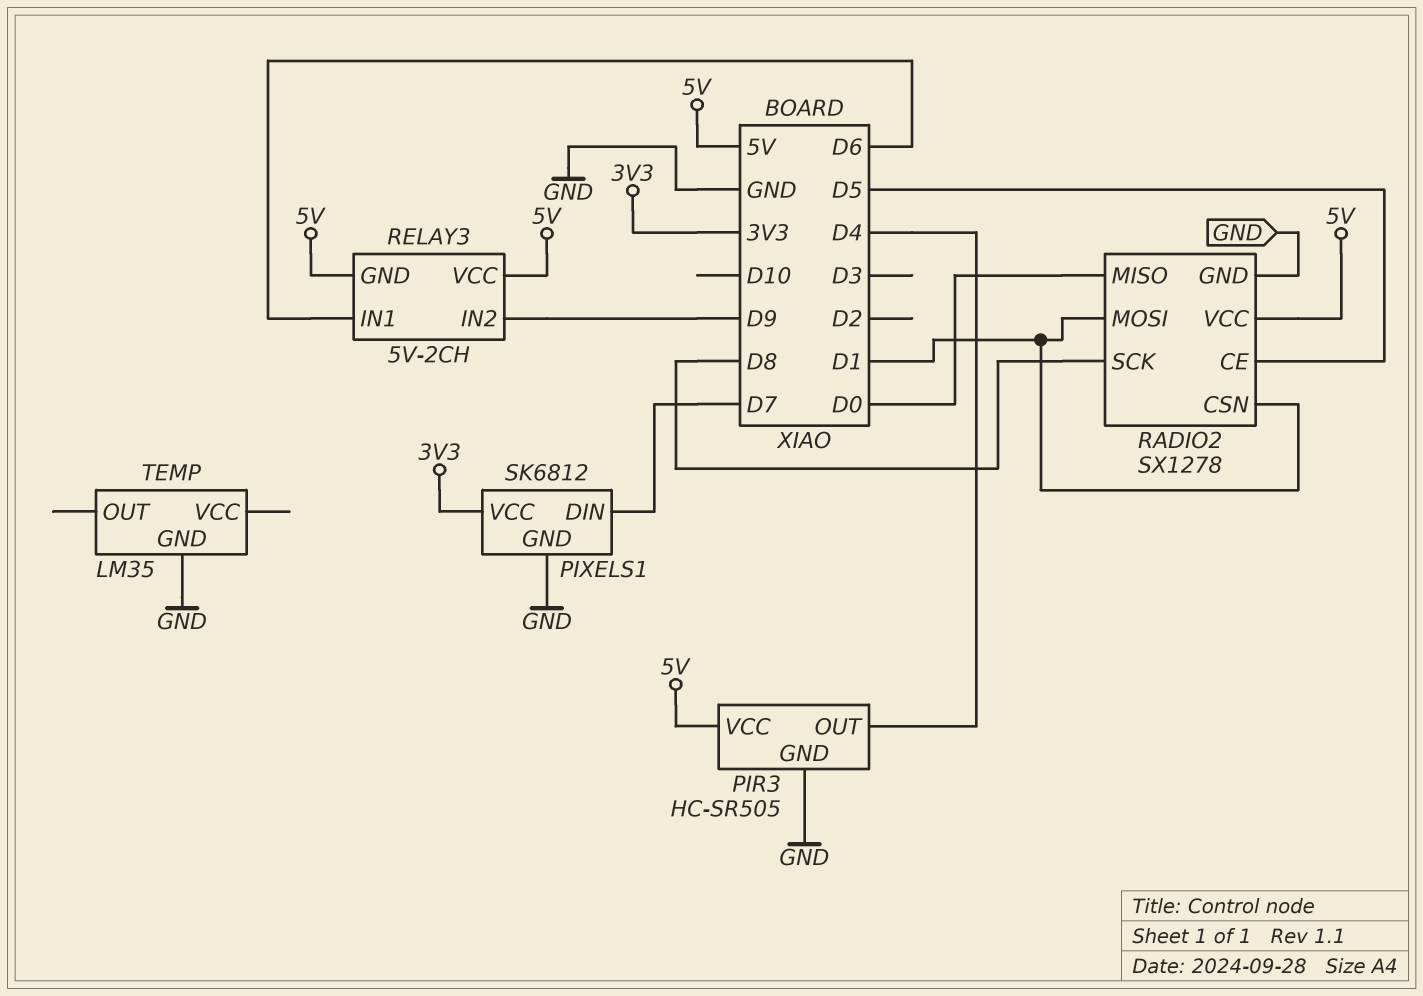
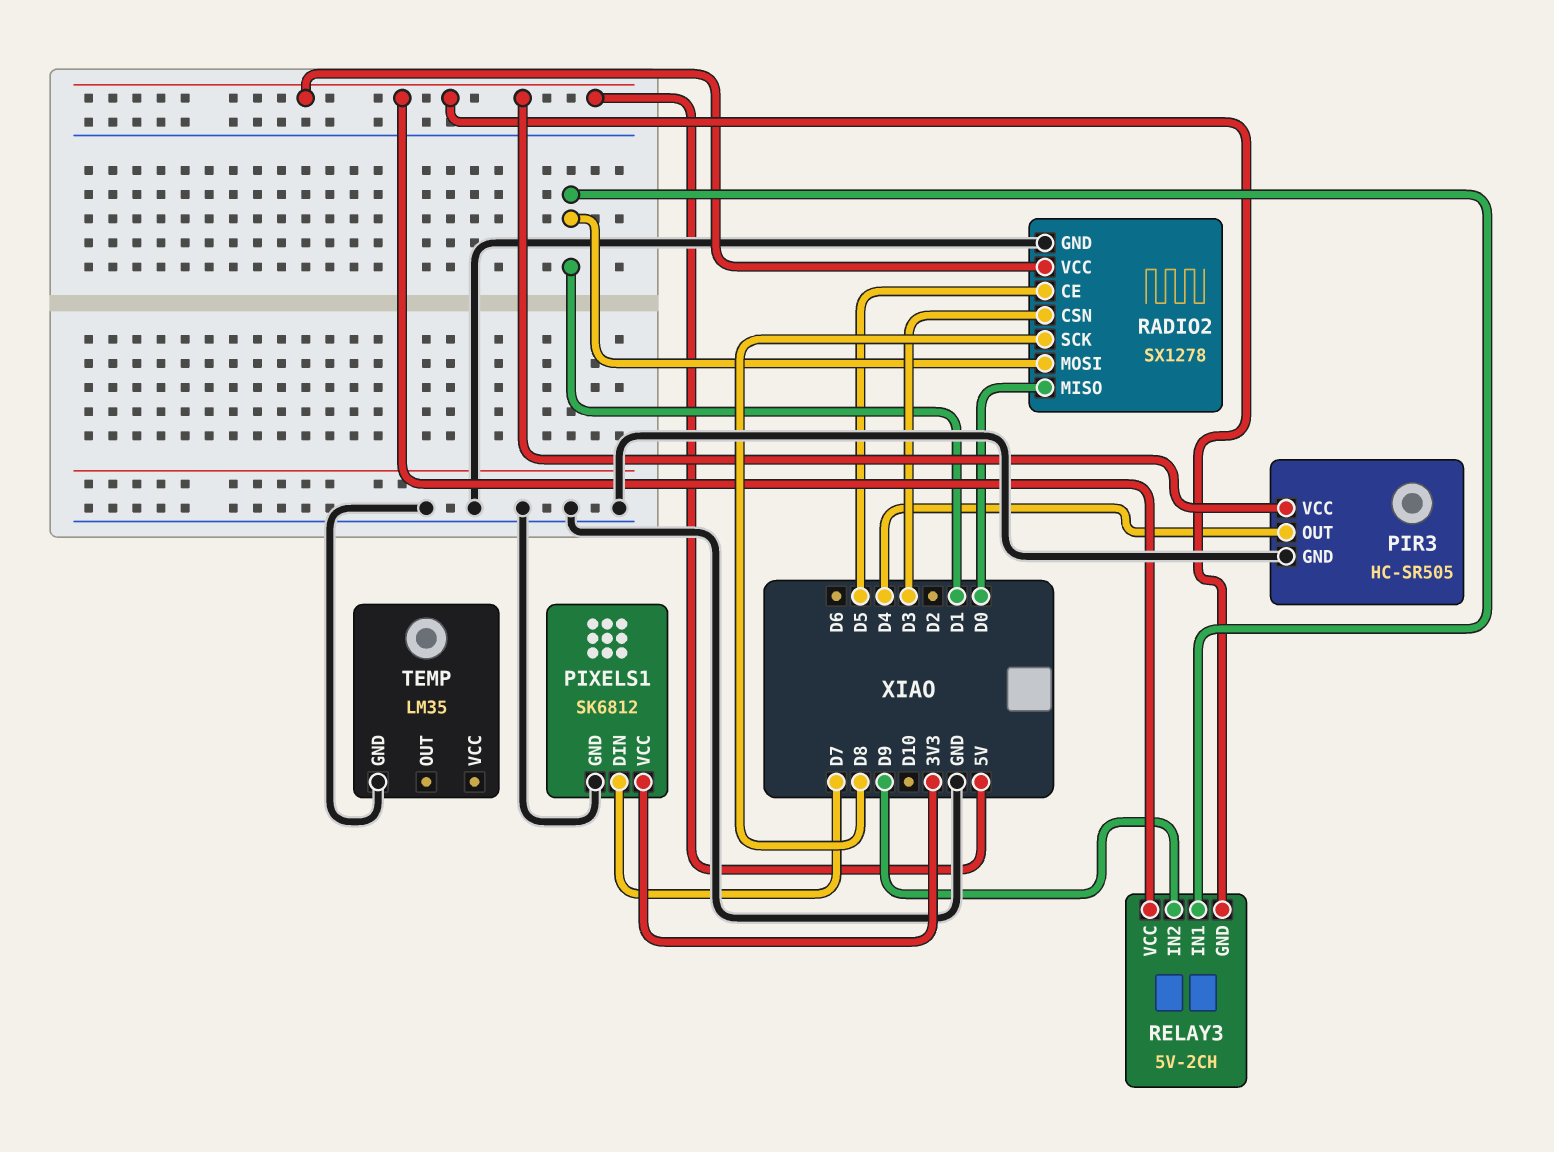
RADIO2 pin CSN: D1 -> D3
RELAY3 pin IN1: D6 -> D1

